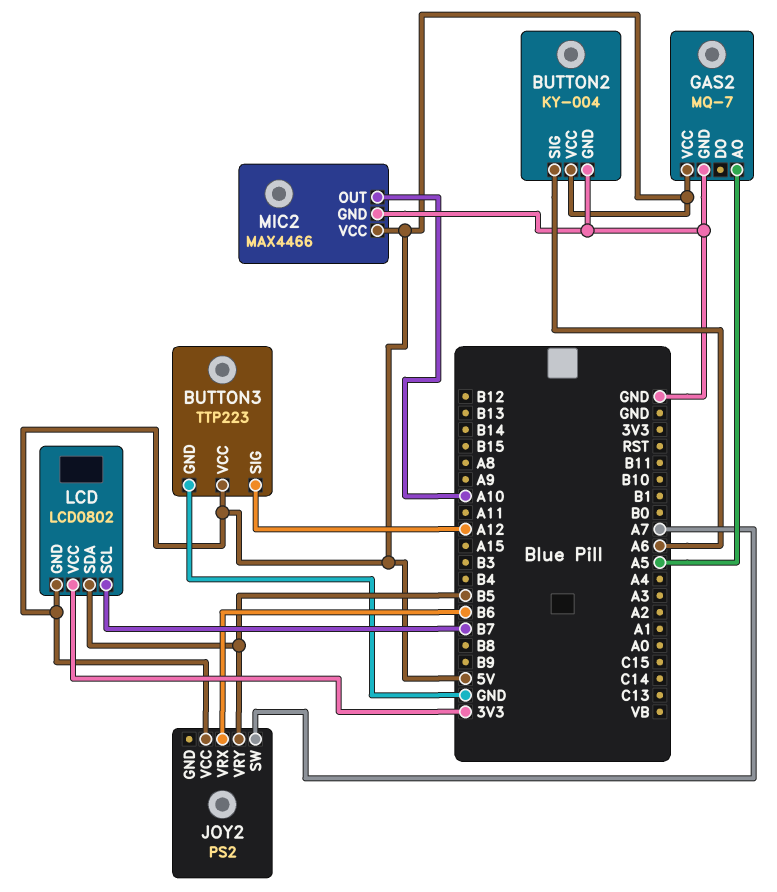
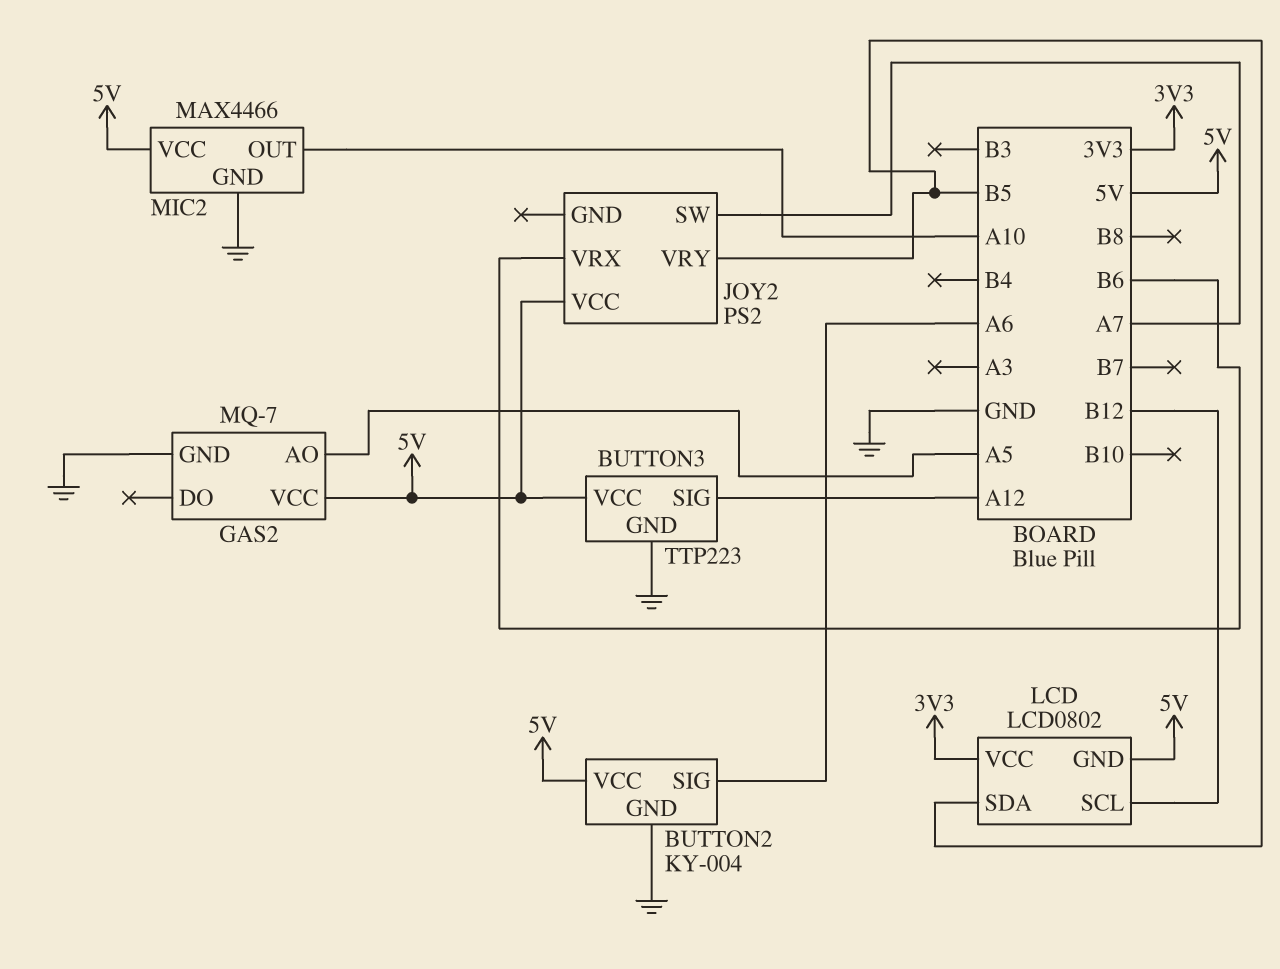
LCD pin SCL: B7 -> B12

